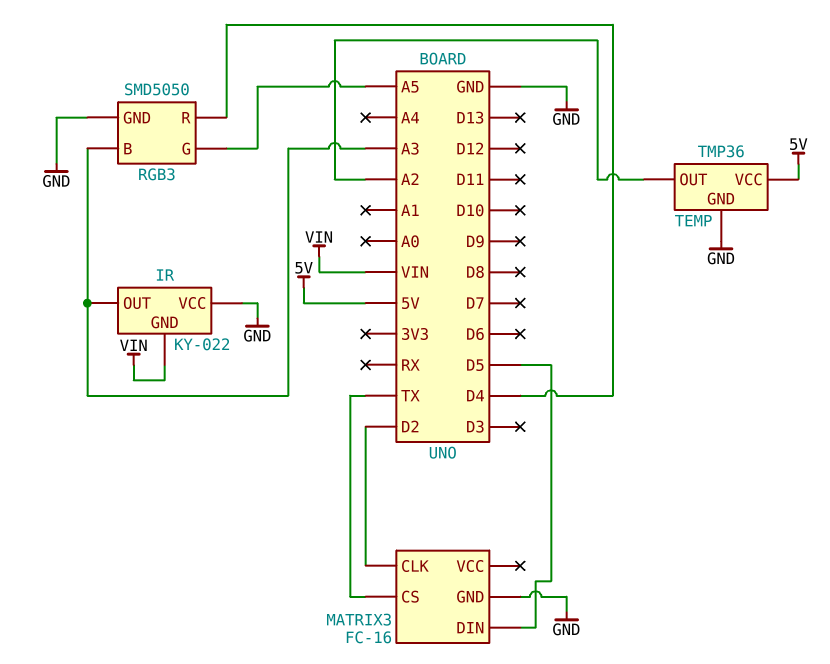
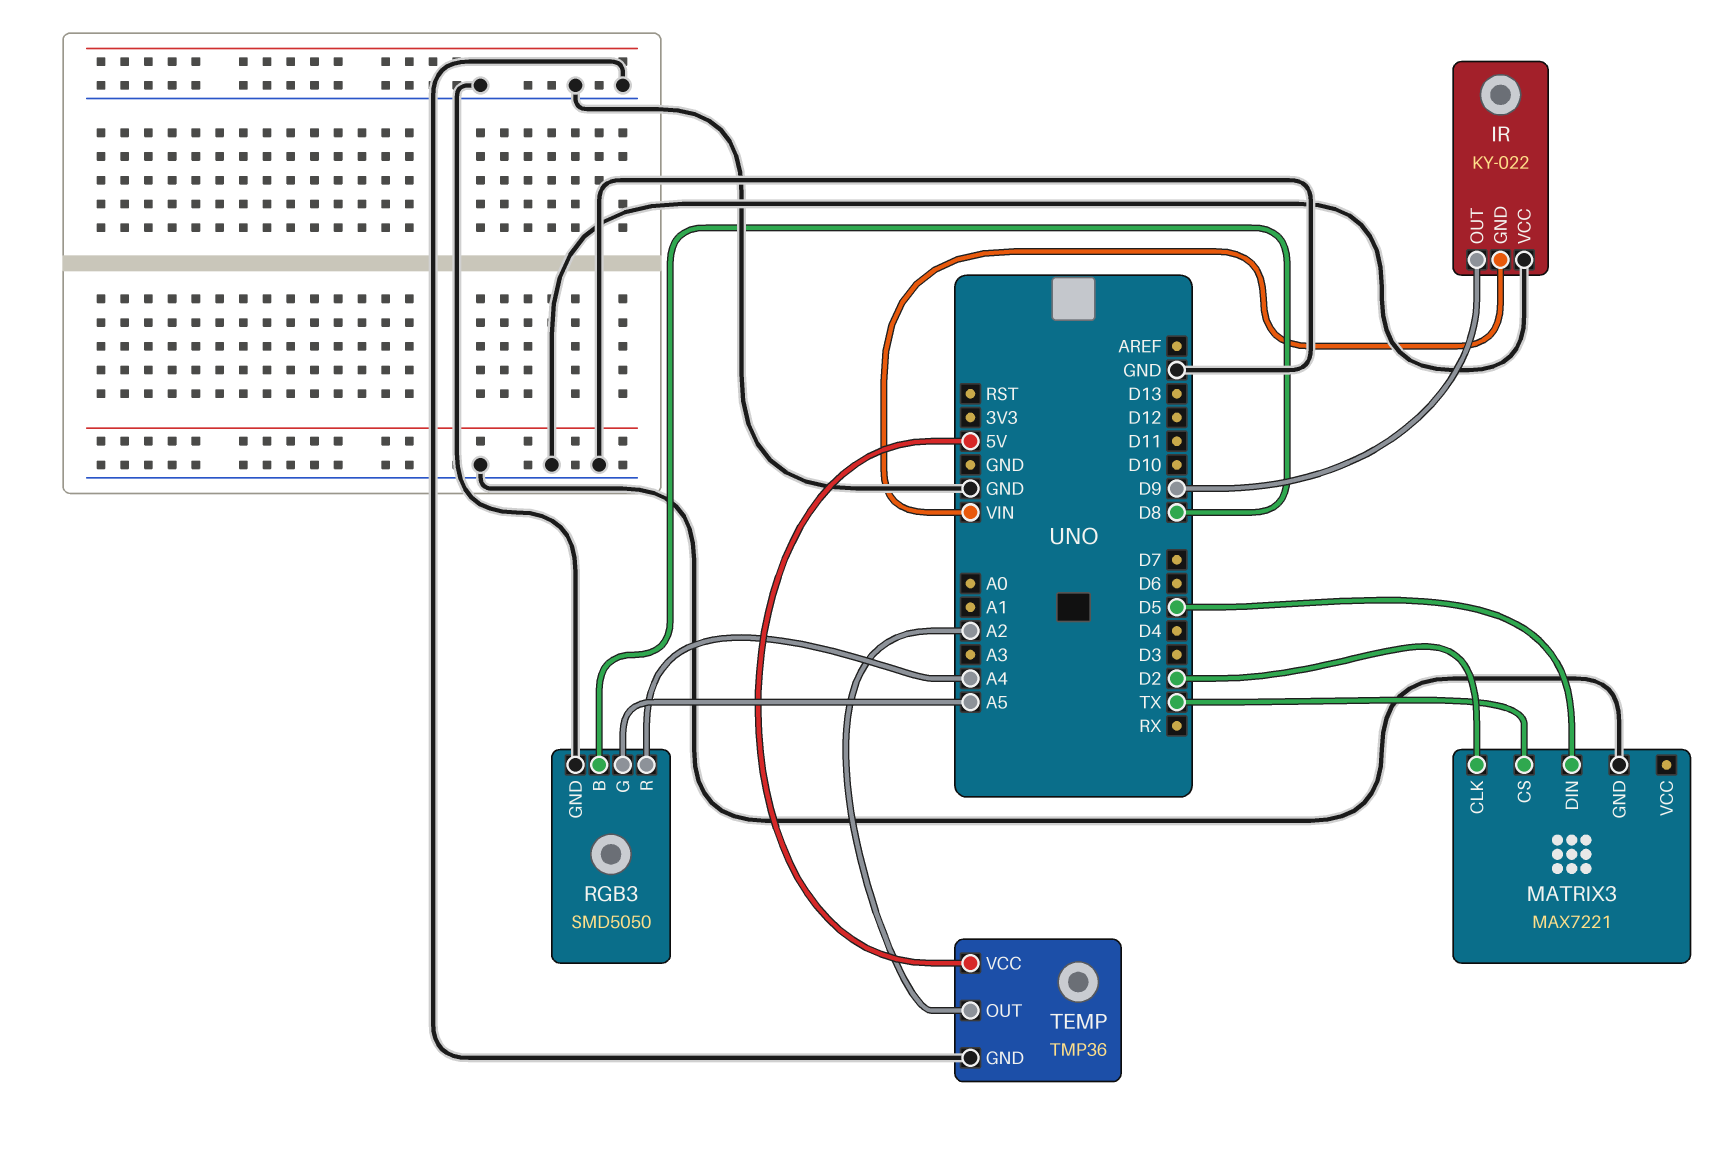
IR pin OUT: A3 -> D9
MATRIX3: FC-16 -> MAX7221
RGB3 pin B: A3 -> D8
RGB3 pin R: D4 -> A4

